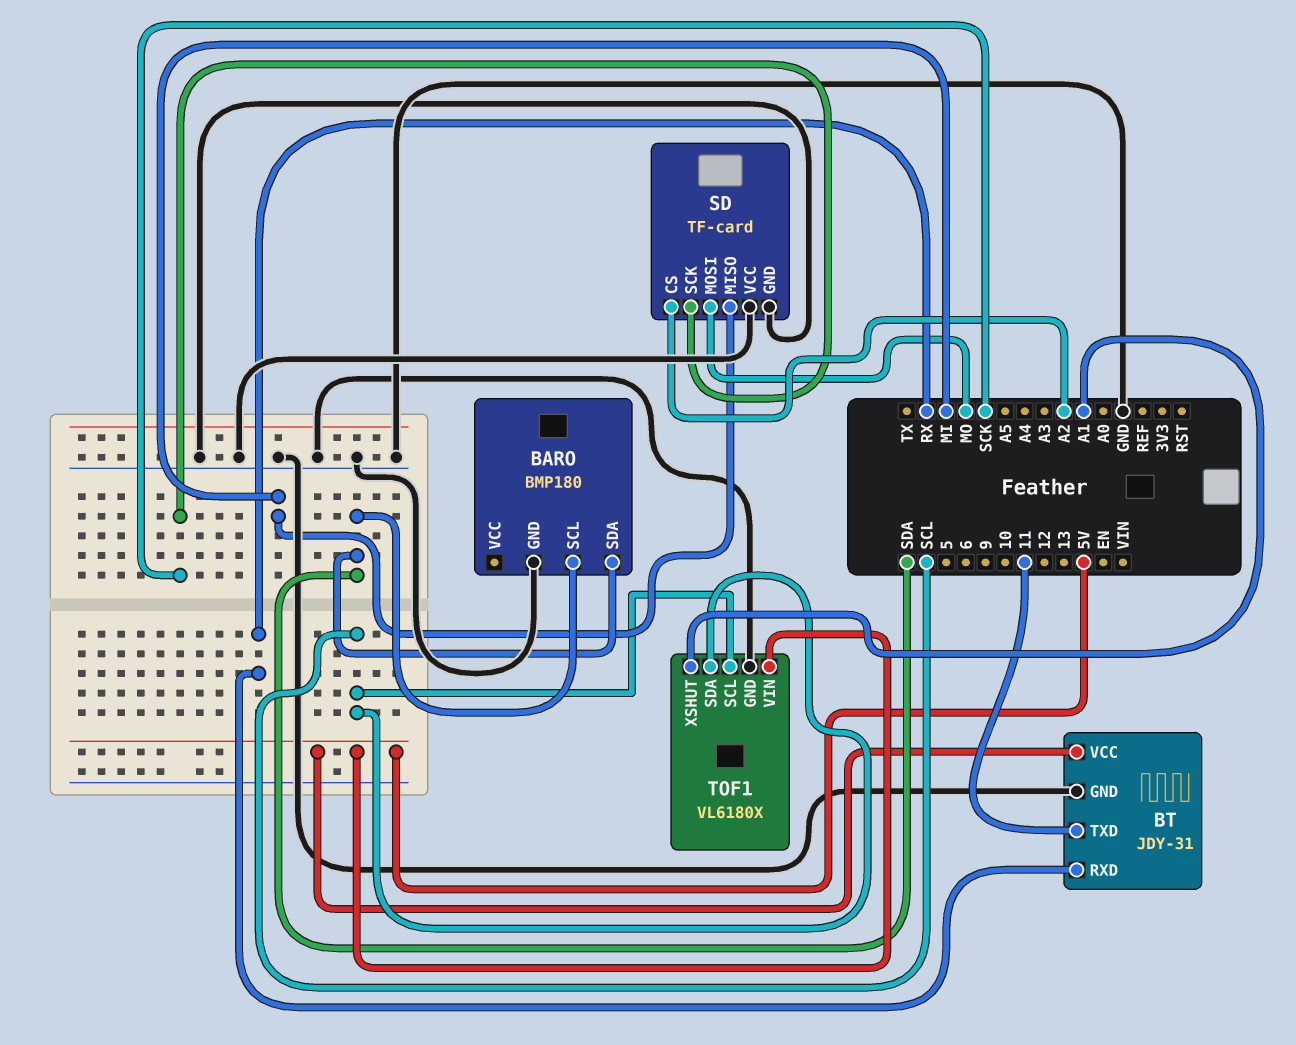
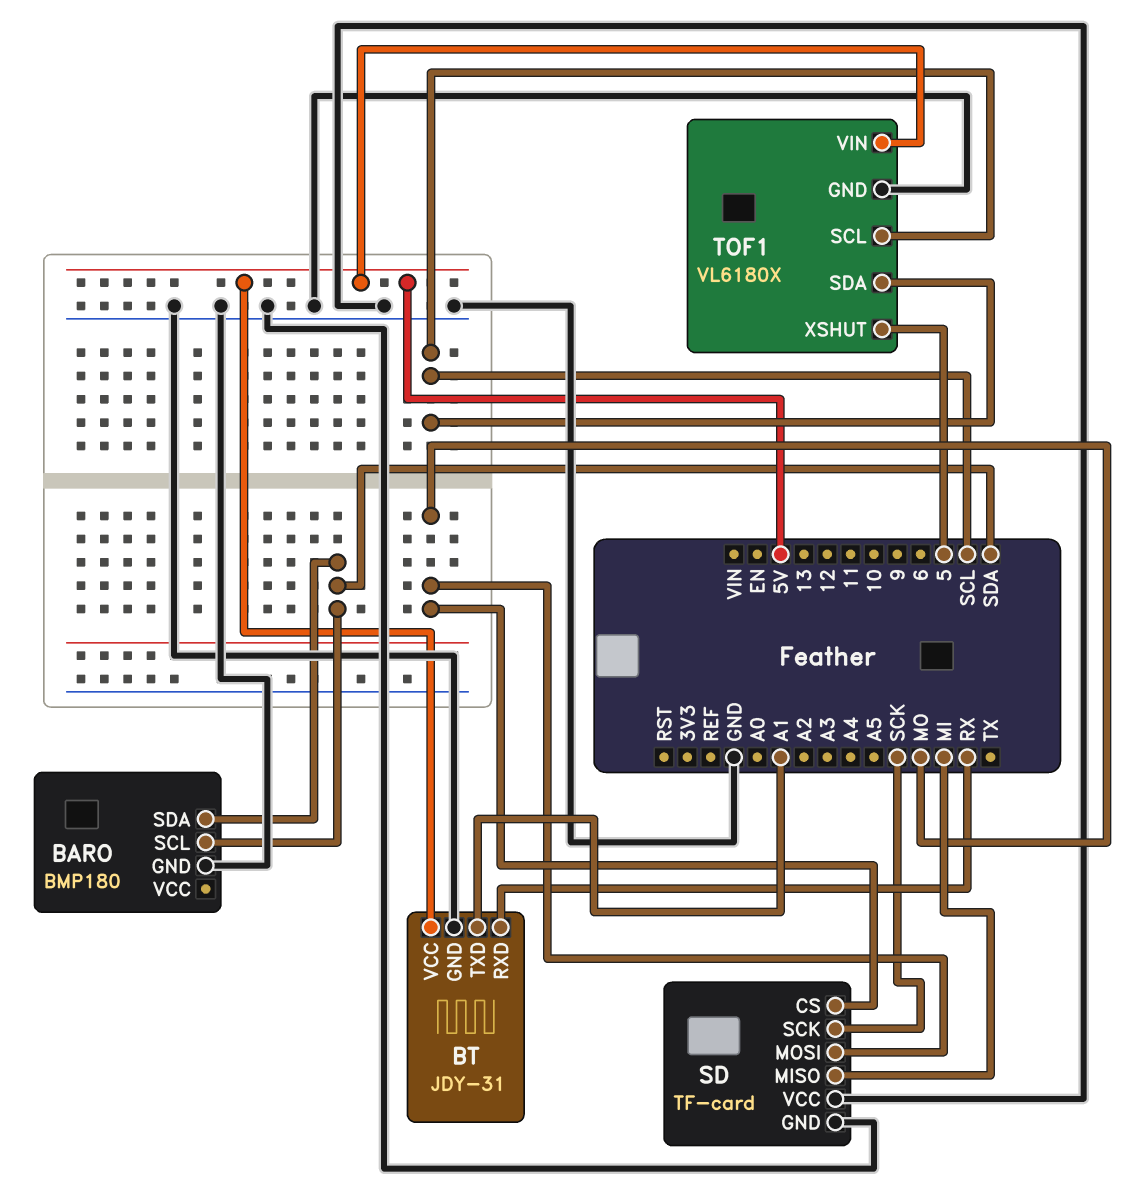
BT pin TXD: 11 -> A1
SD pin CS: A2 -> MO
TOF1 pin XSHUT: A1 -> 5

